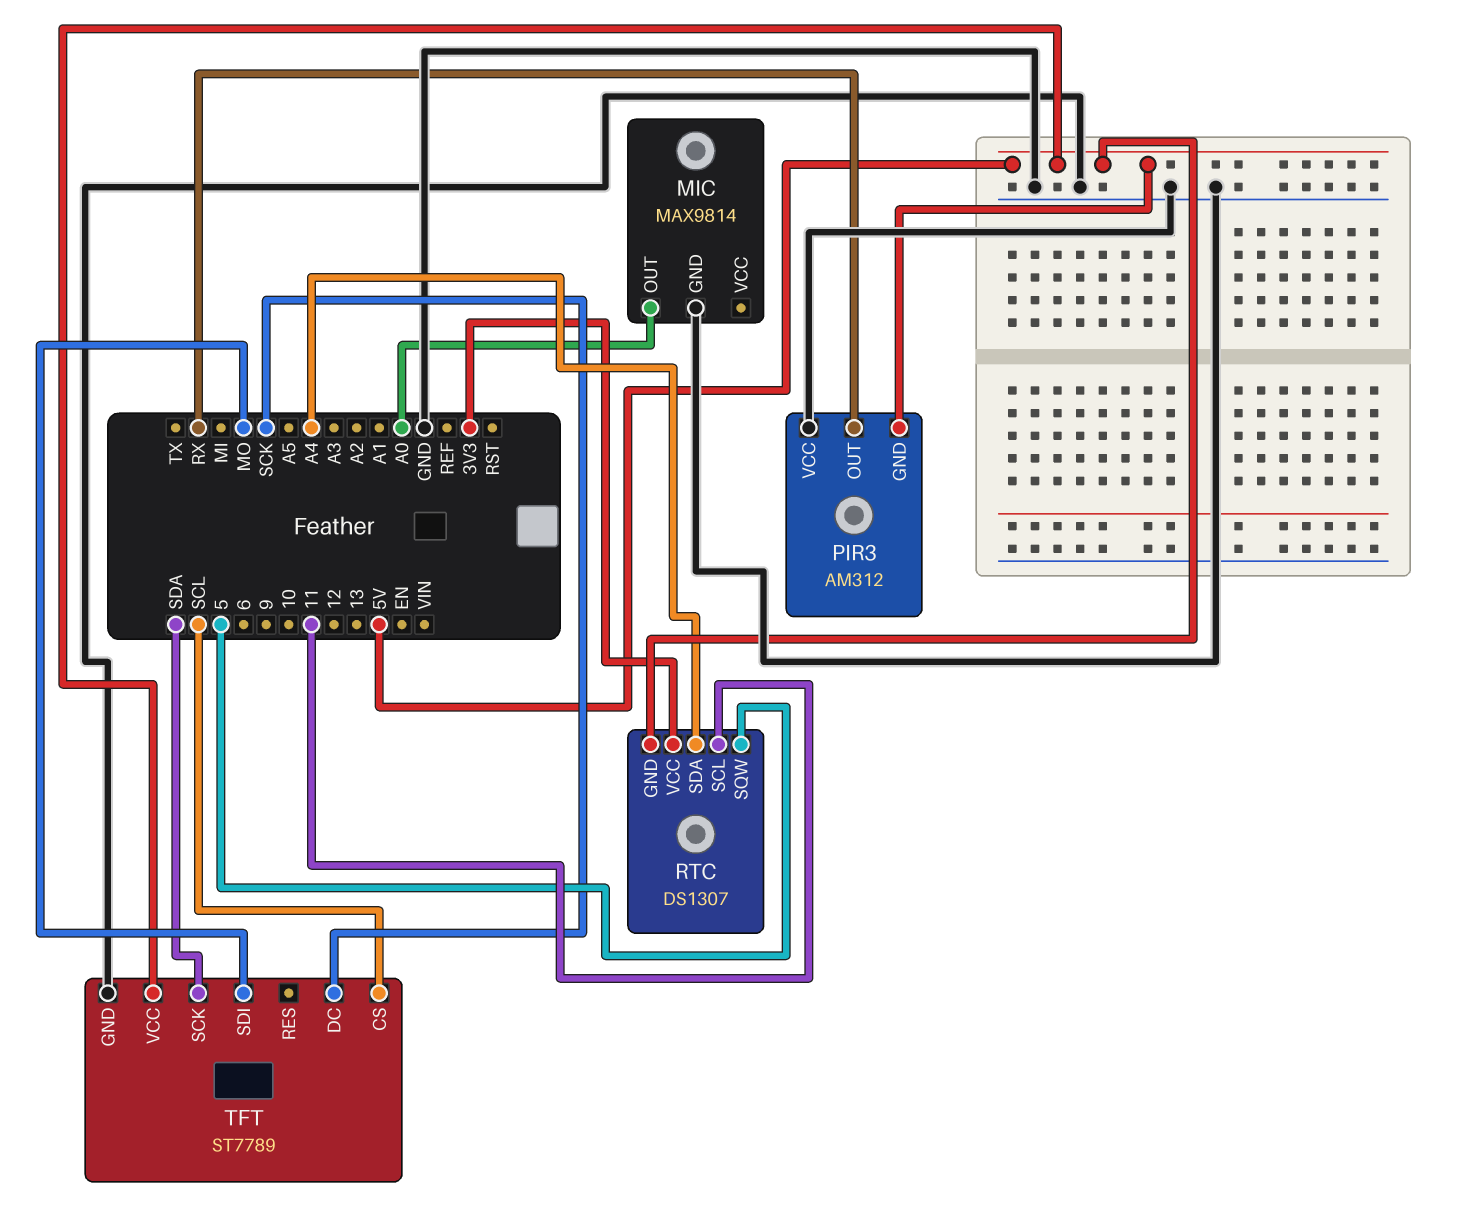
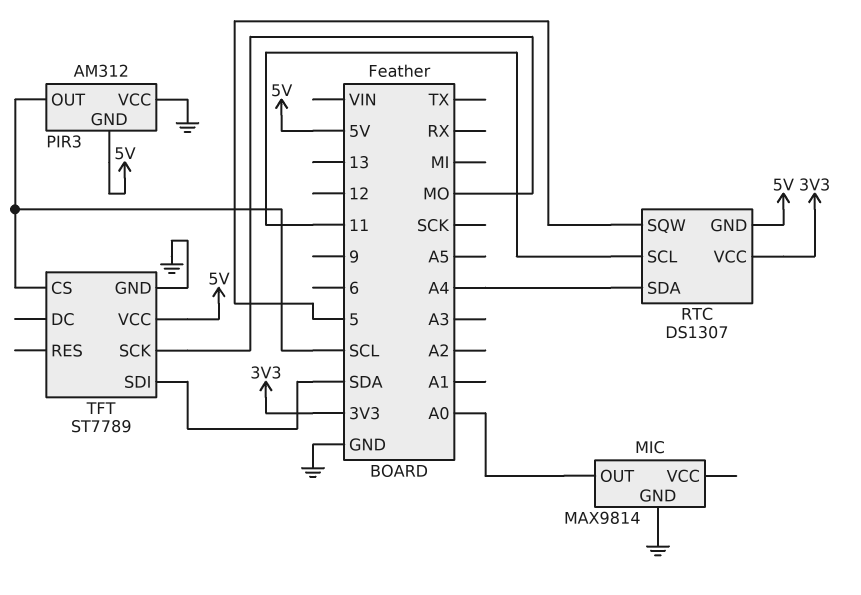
PIR3 pin OUT: RX -> SCL
TFT pin DC: SCK -> none
TFT pin SCK: SDA -> MO
TFT pin SDI: MO -> SDA

